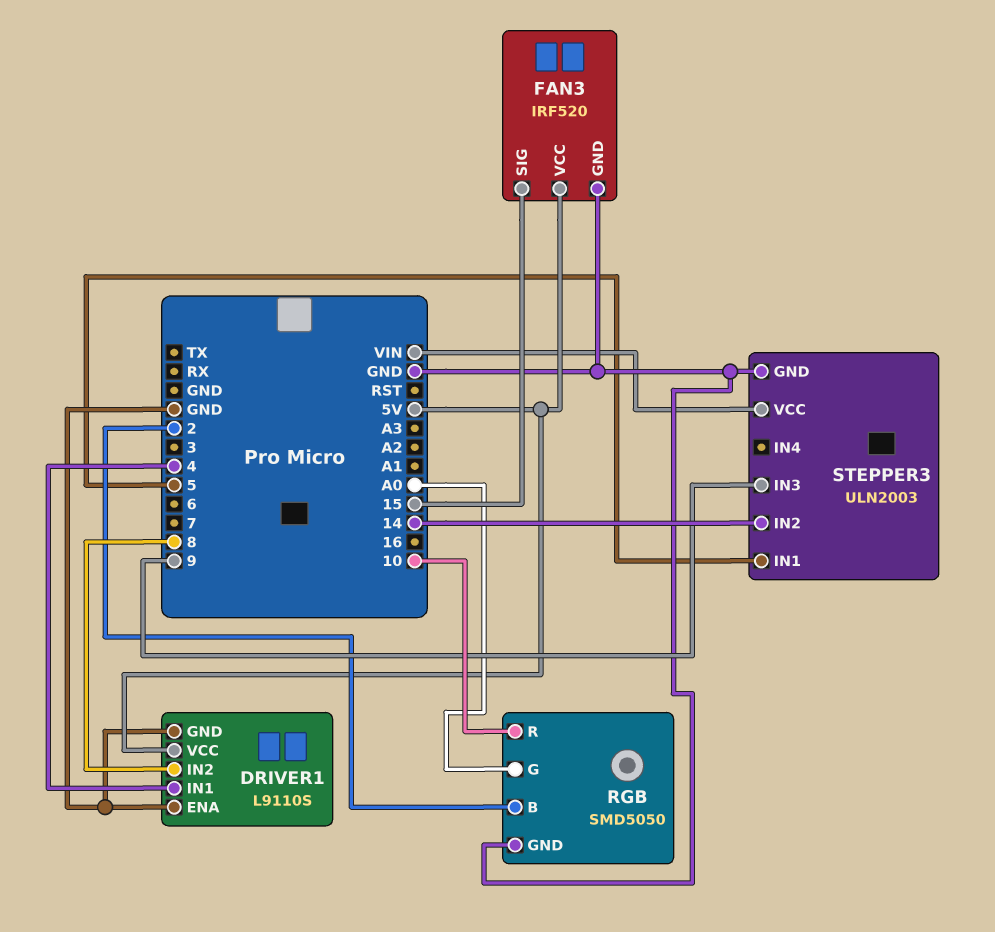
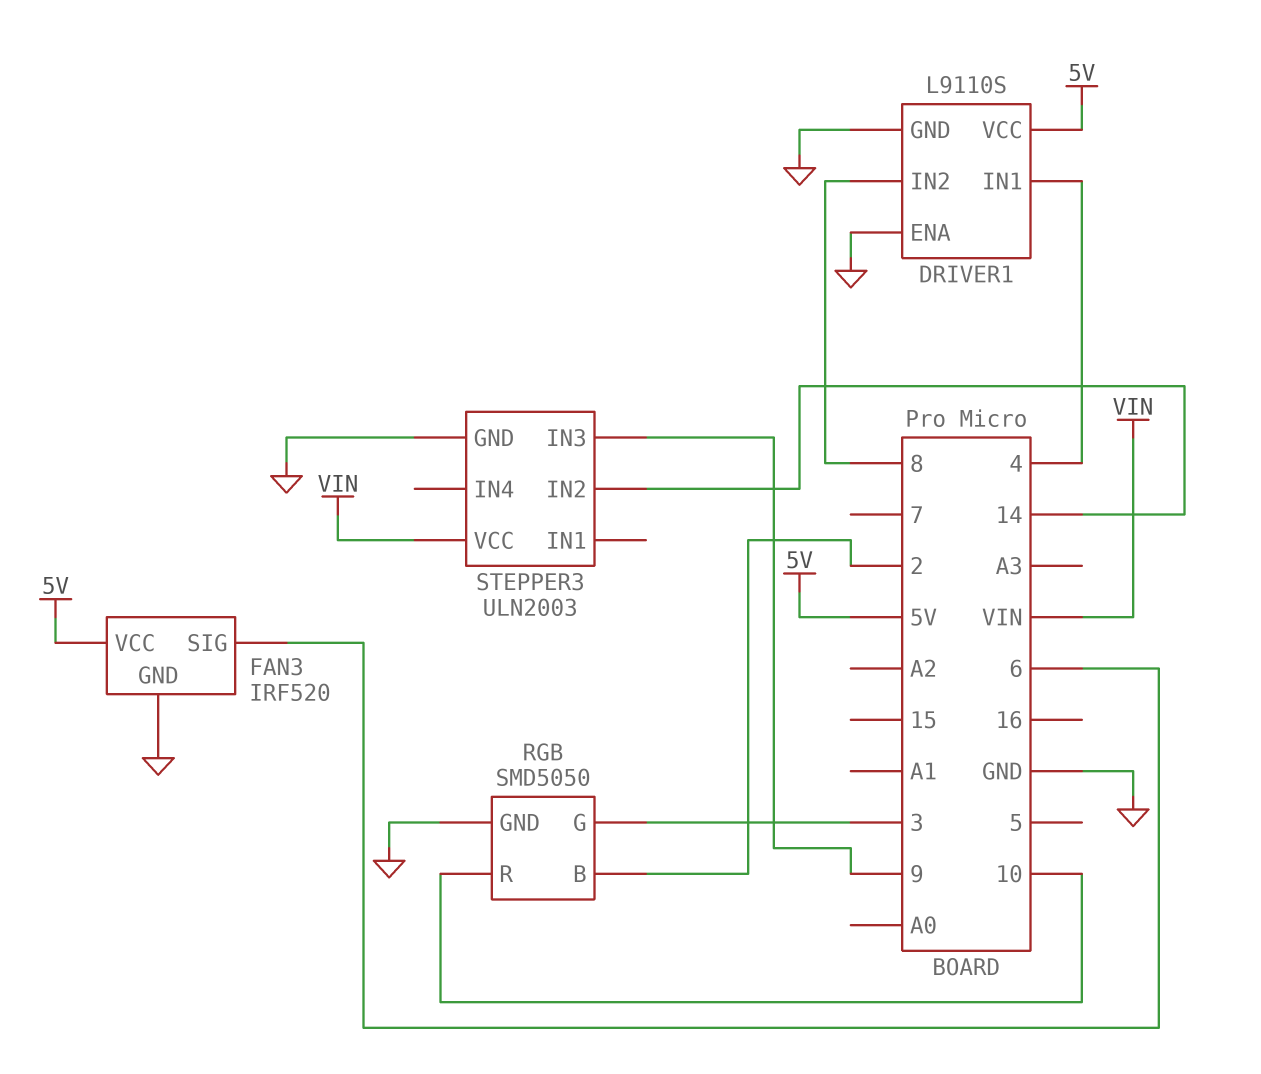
FAN3 pin SIG: 15 -> 6
RGB pin G: A0 -> 3
STEPPER3 pin IN1: 5 -> none

